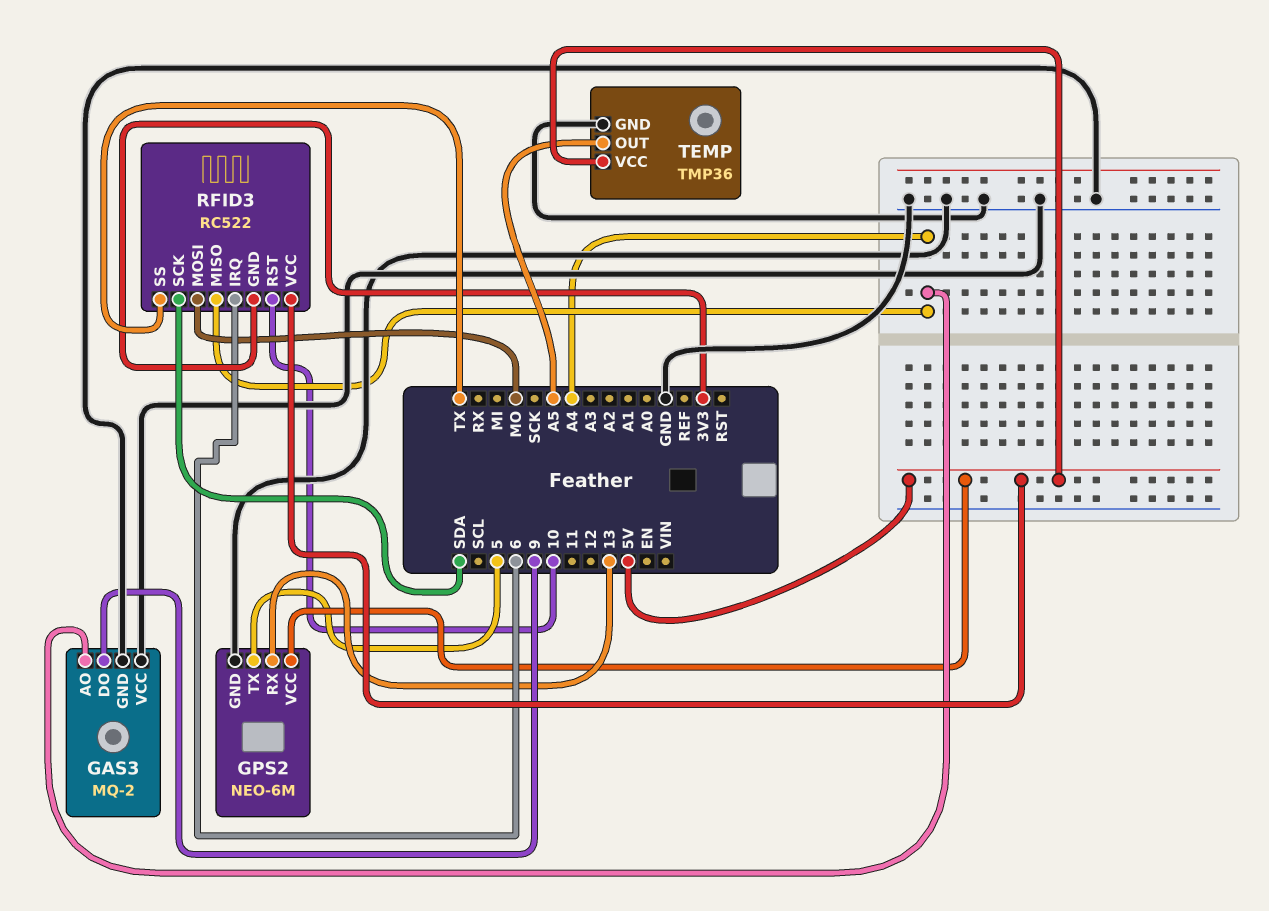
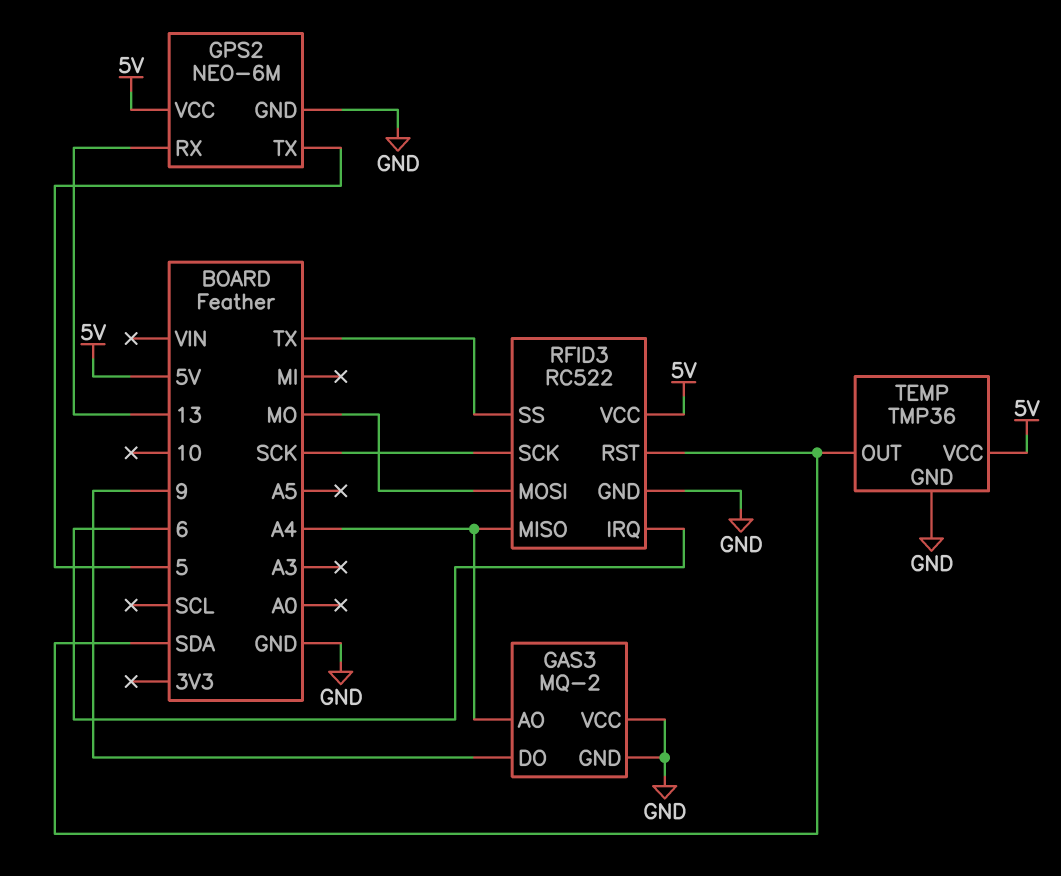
RFID3 pin GND: 3V3 -> GND
RFID3 pin RST: 10 -> SDA
RFID3 pin SCK: SDA -> SCK
TEMP pin OUT: A5 -> SDA

